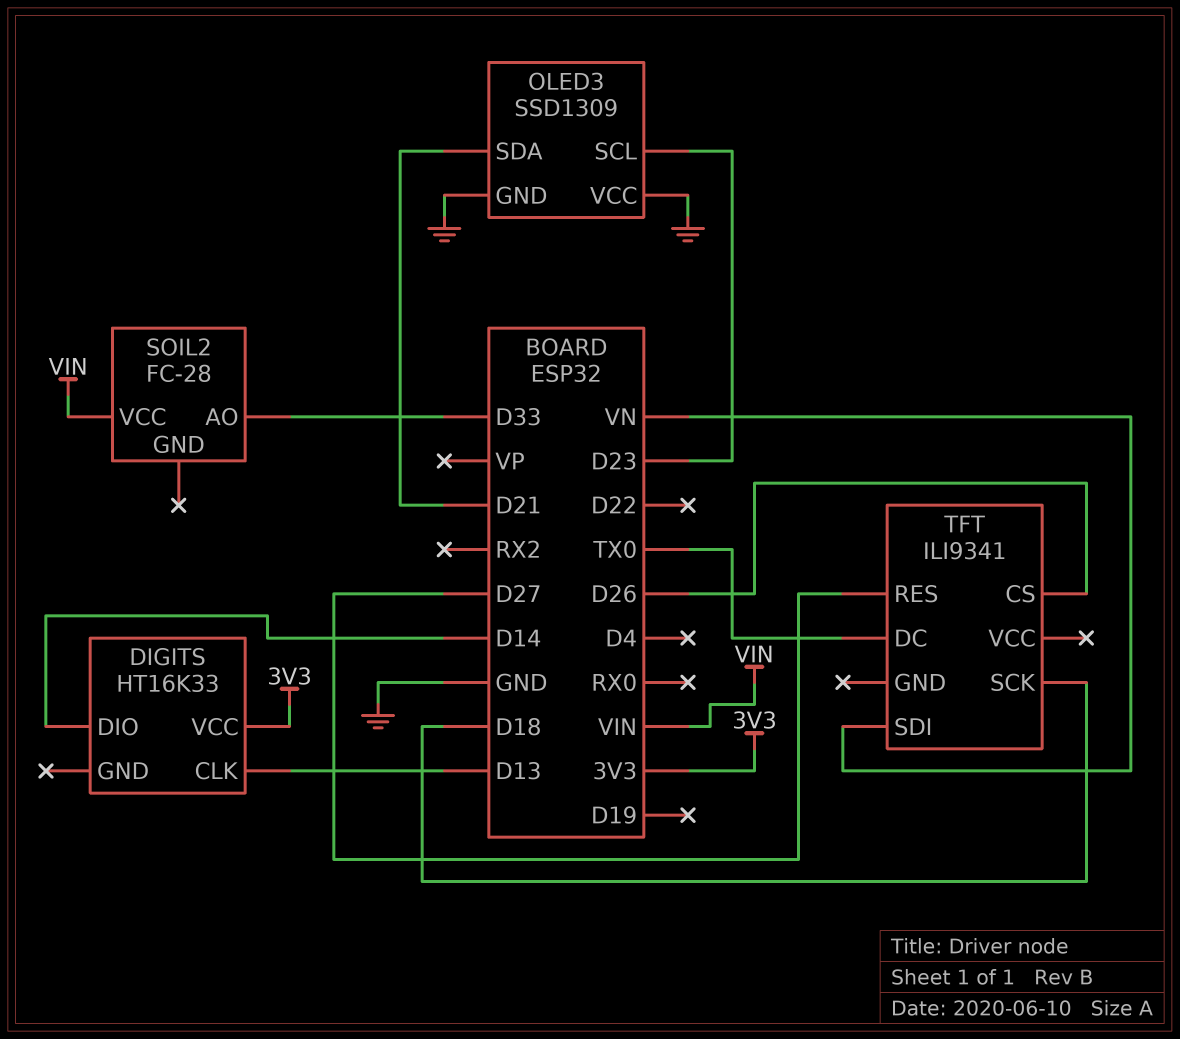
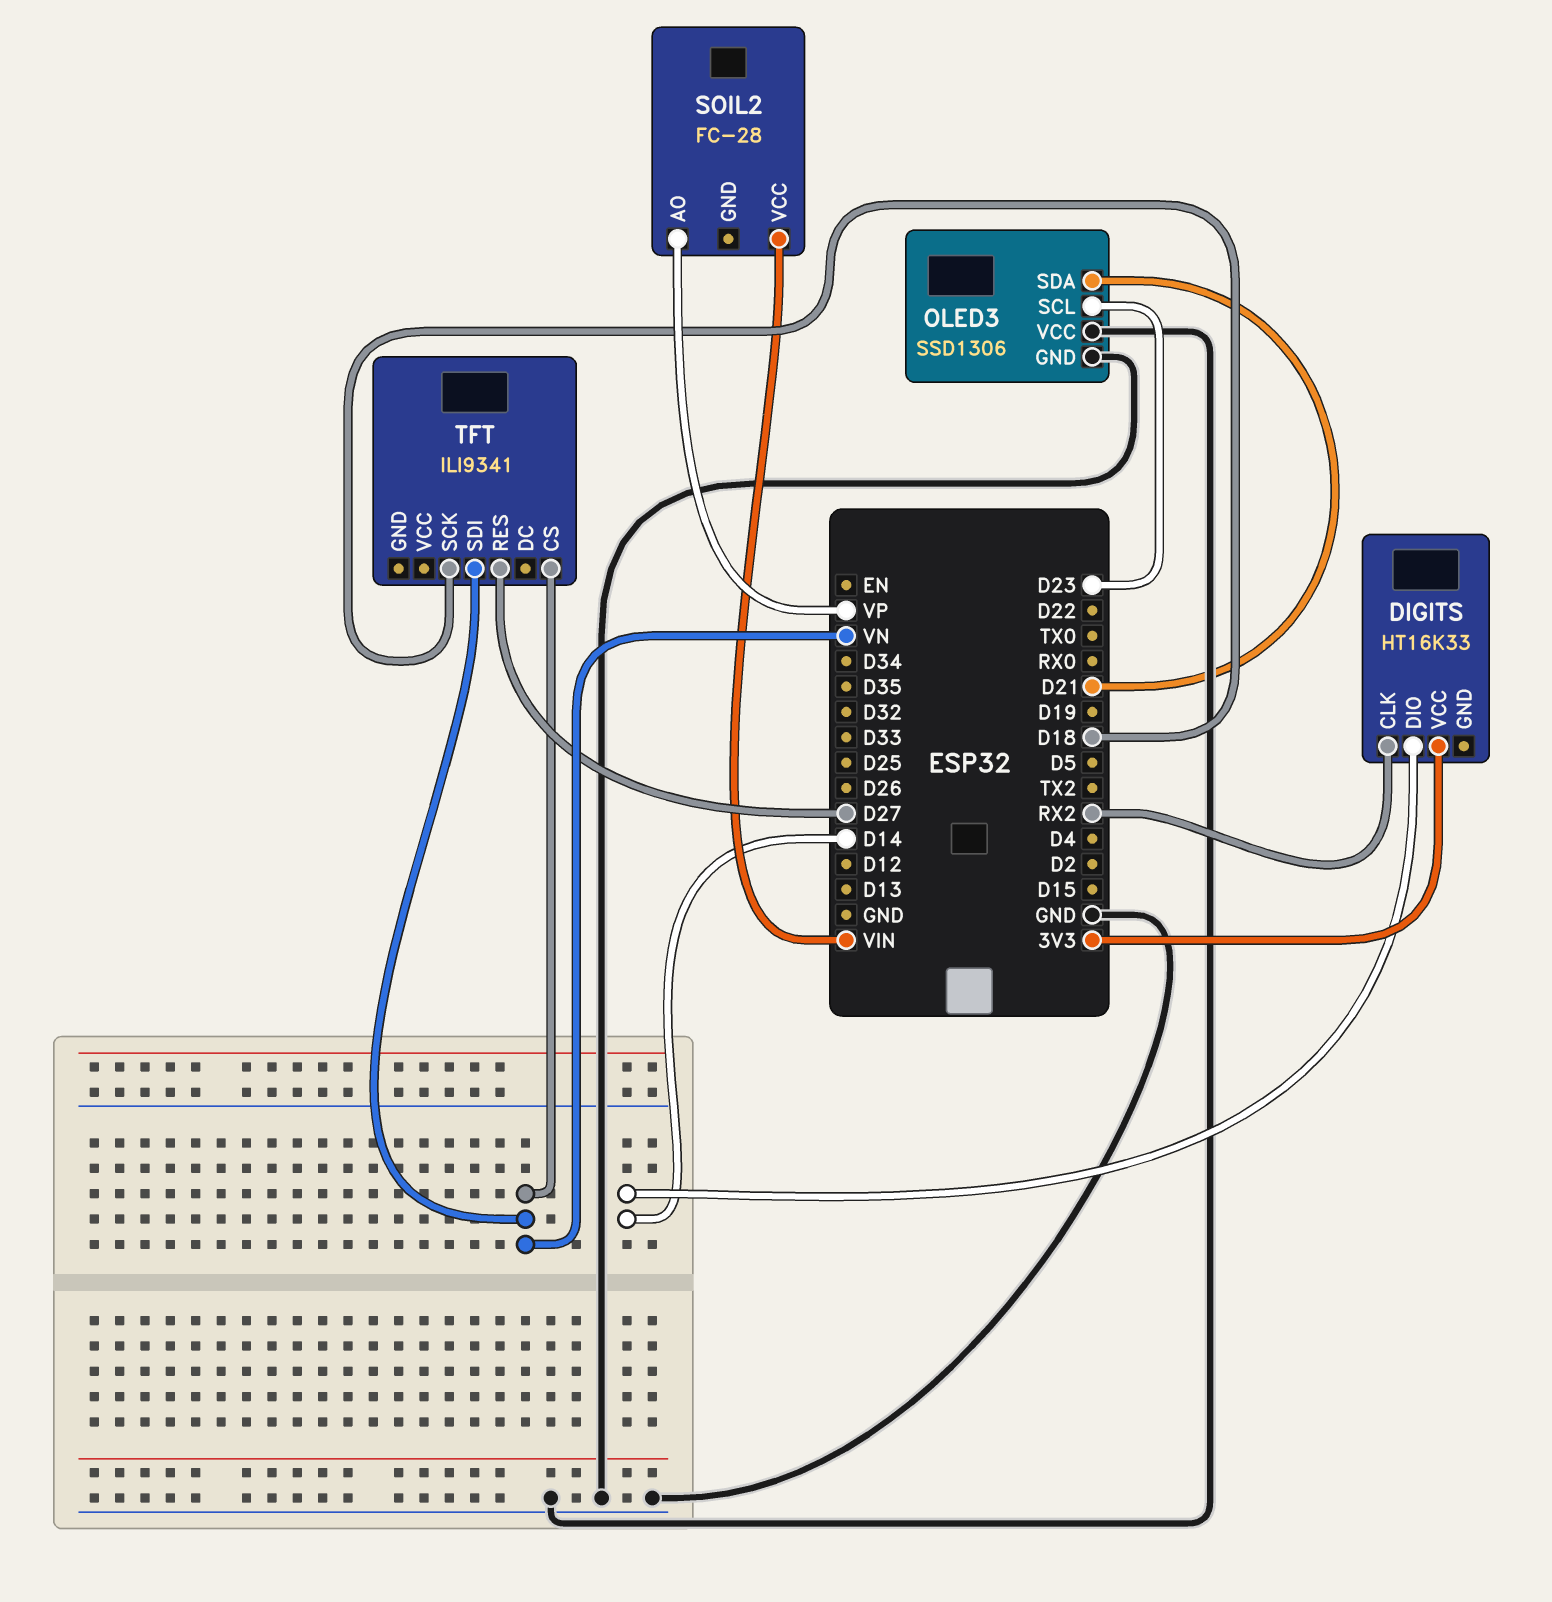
DIGITS pin CLK: D13 -> RX2
OLED3: SSD1309 -> SSD1306
SOIL2 pin AO: D33 -> VP
TFT pin CS: D26 -> VN
TFT pin DC: TX0 -> none

